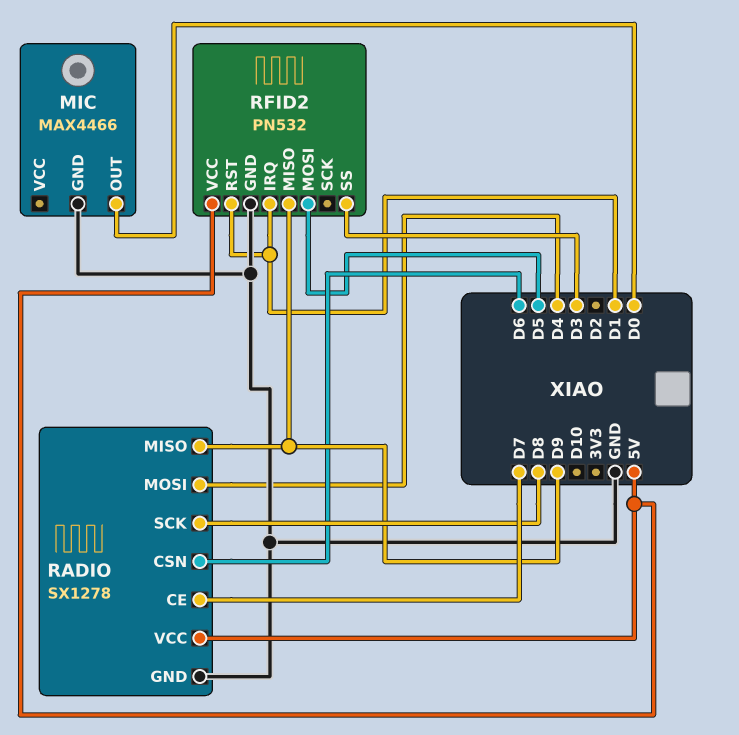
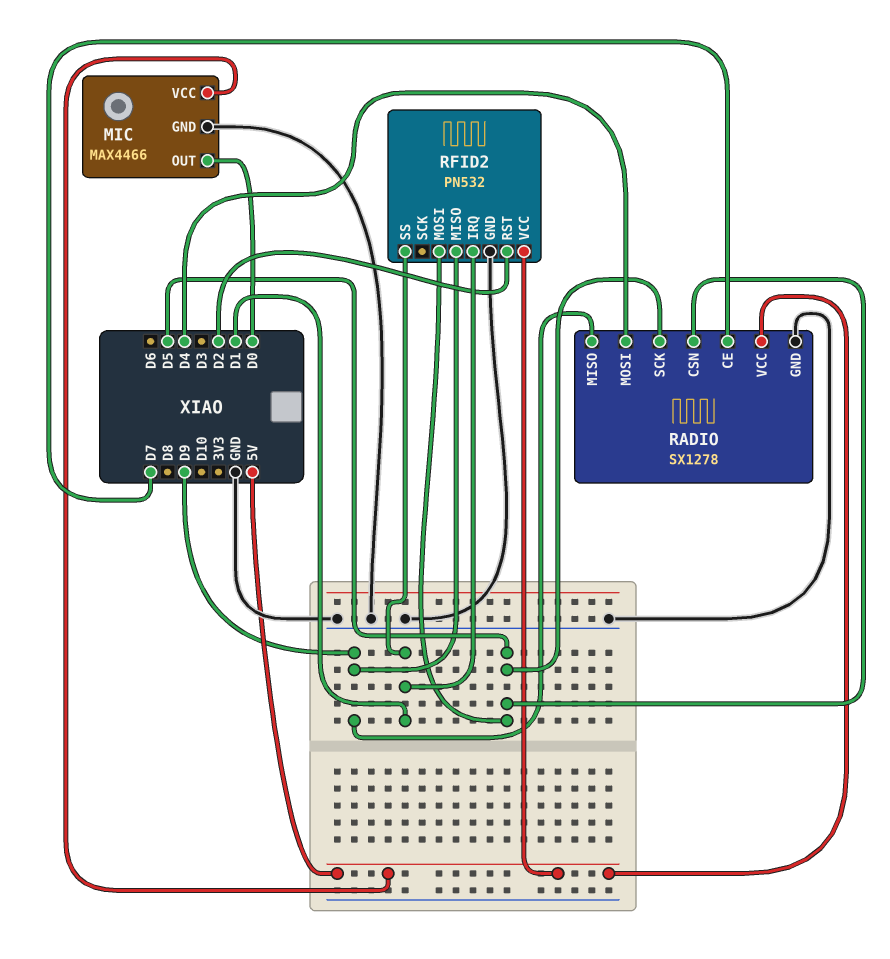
MIC pin VCC: none -> 5V
RADIO pin CSN: D6 -> D5
RADIO pin SCK: D8 -> D5
RFID2 pin RST: D1 -> D2
RFID2 pin SS: D3 -> D1

